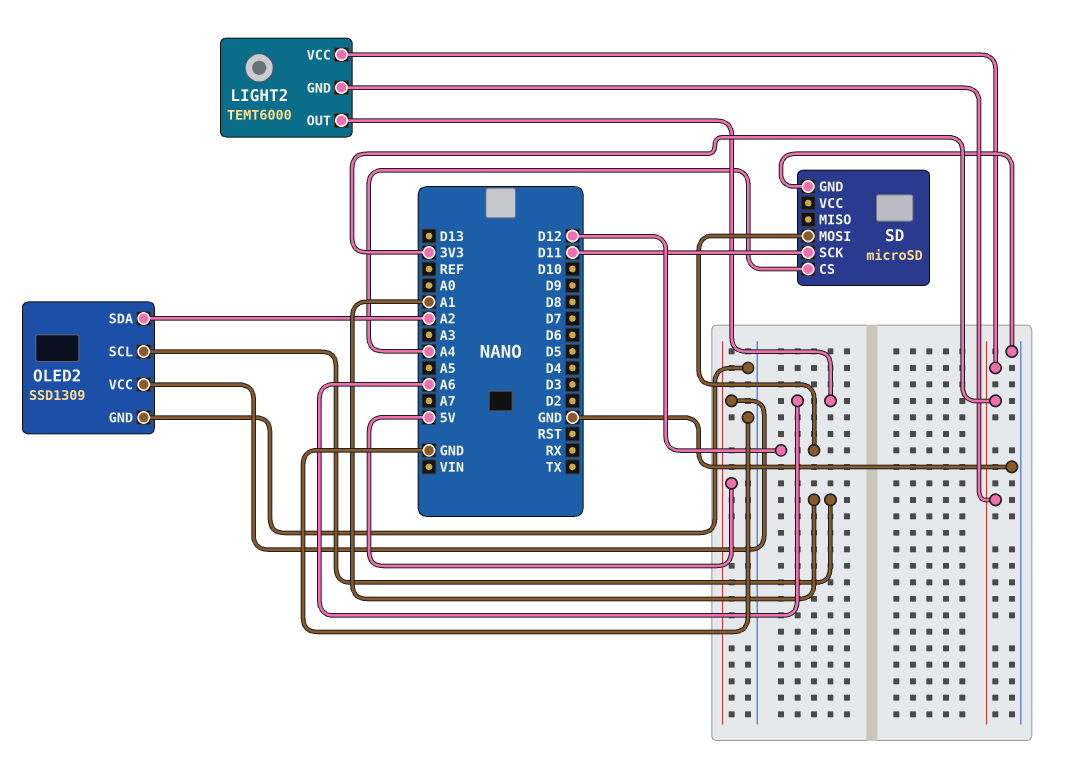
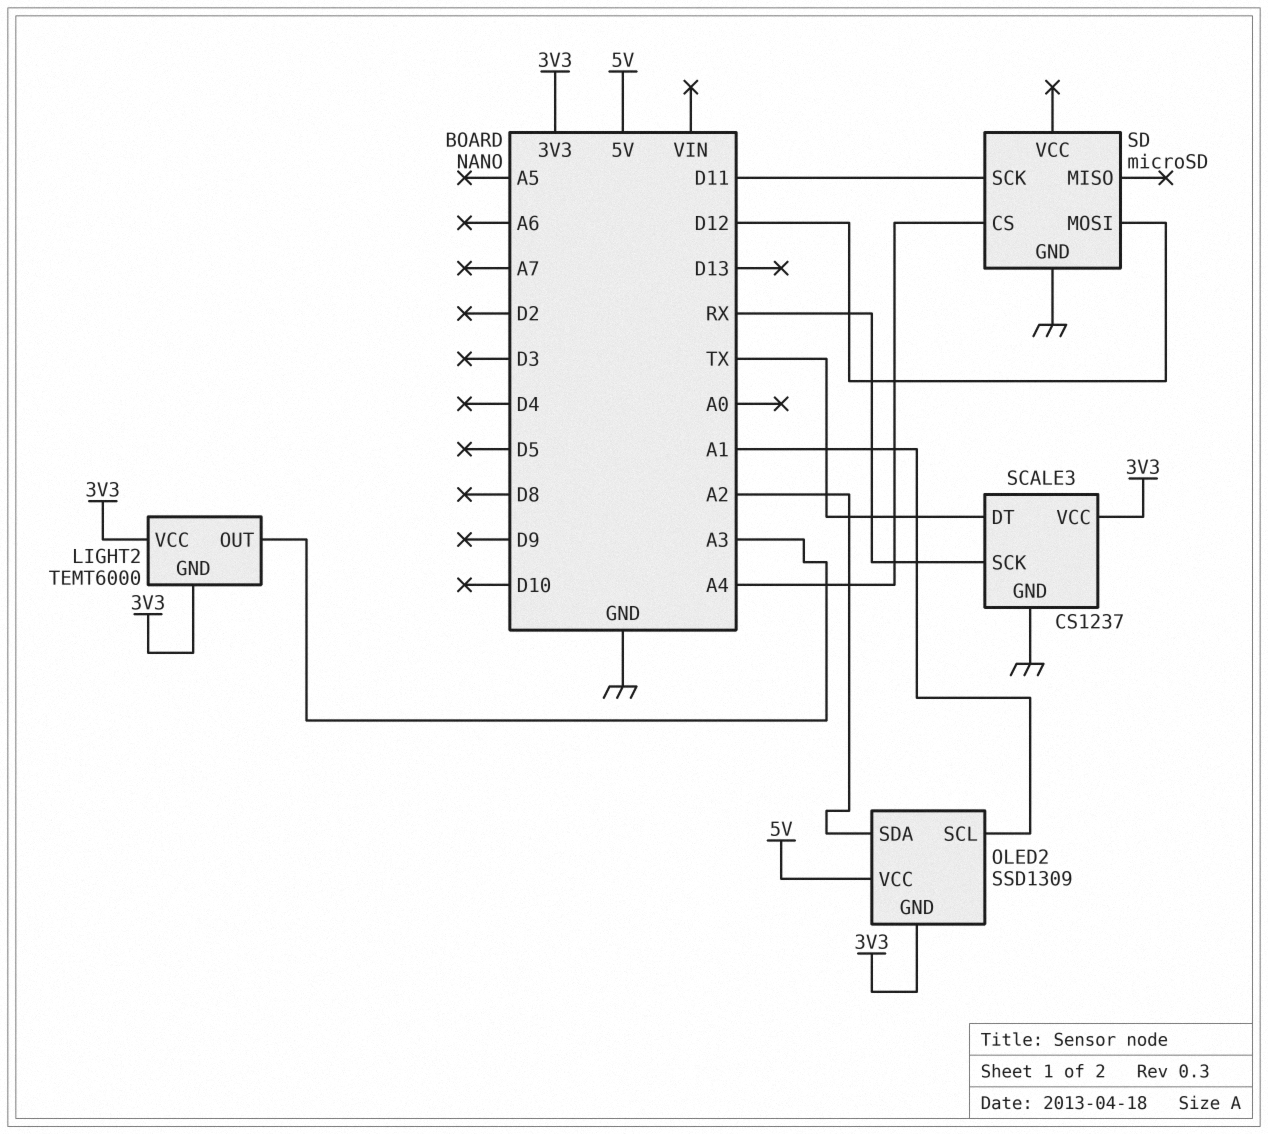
LIGHT2 pin OUT: A6 -> A3
OLED2 pin GND: GND -> 3V3
SCALE3: none -> CS1237
SCALE3 pin DT: none -> TX
SCALE3 pin GND: none -> GND
SCALE3 pin SCK: none -> RX
SCALE3 pin VCC: none -> 3V3

